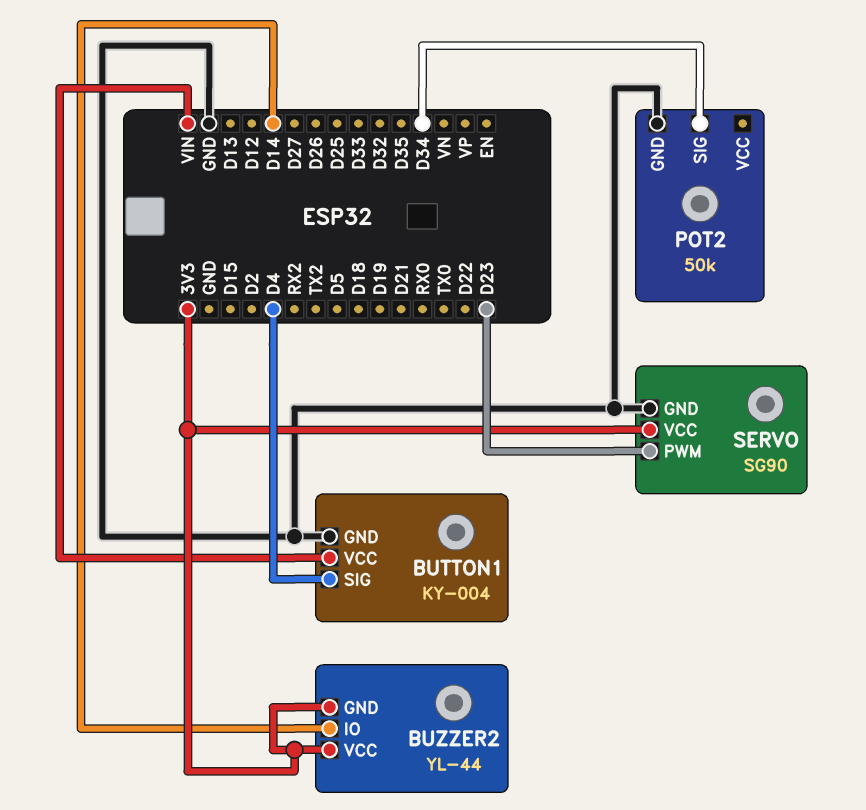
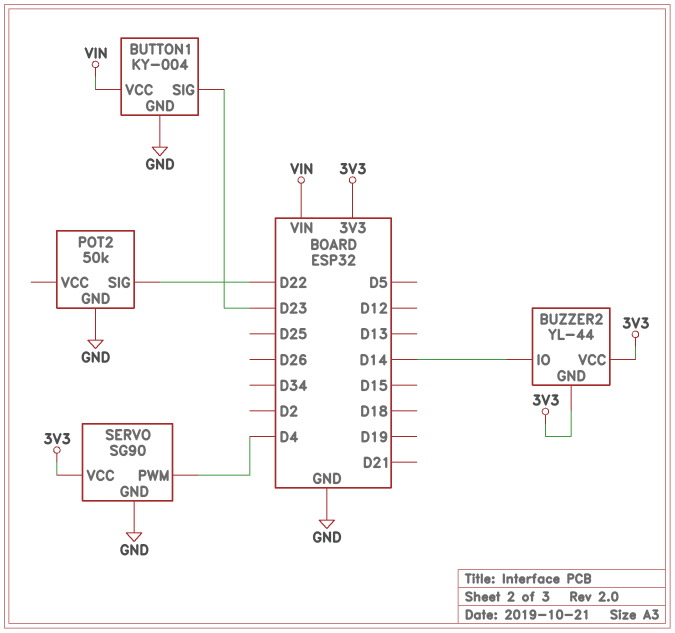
BUTTON1 pin SIG: D4 -> D23
POT2 pin SIG: D34 -> D22
SERVO pin PWM: D23 -> D4

